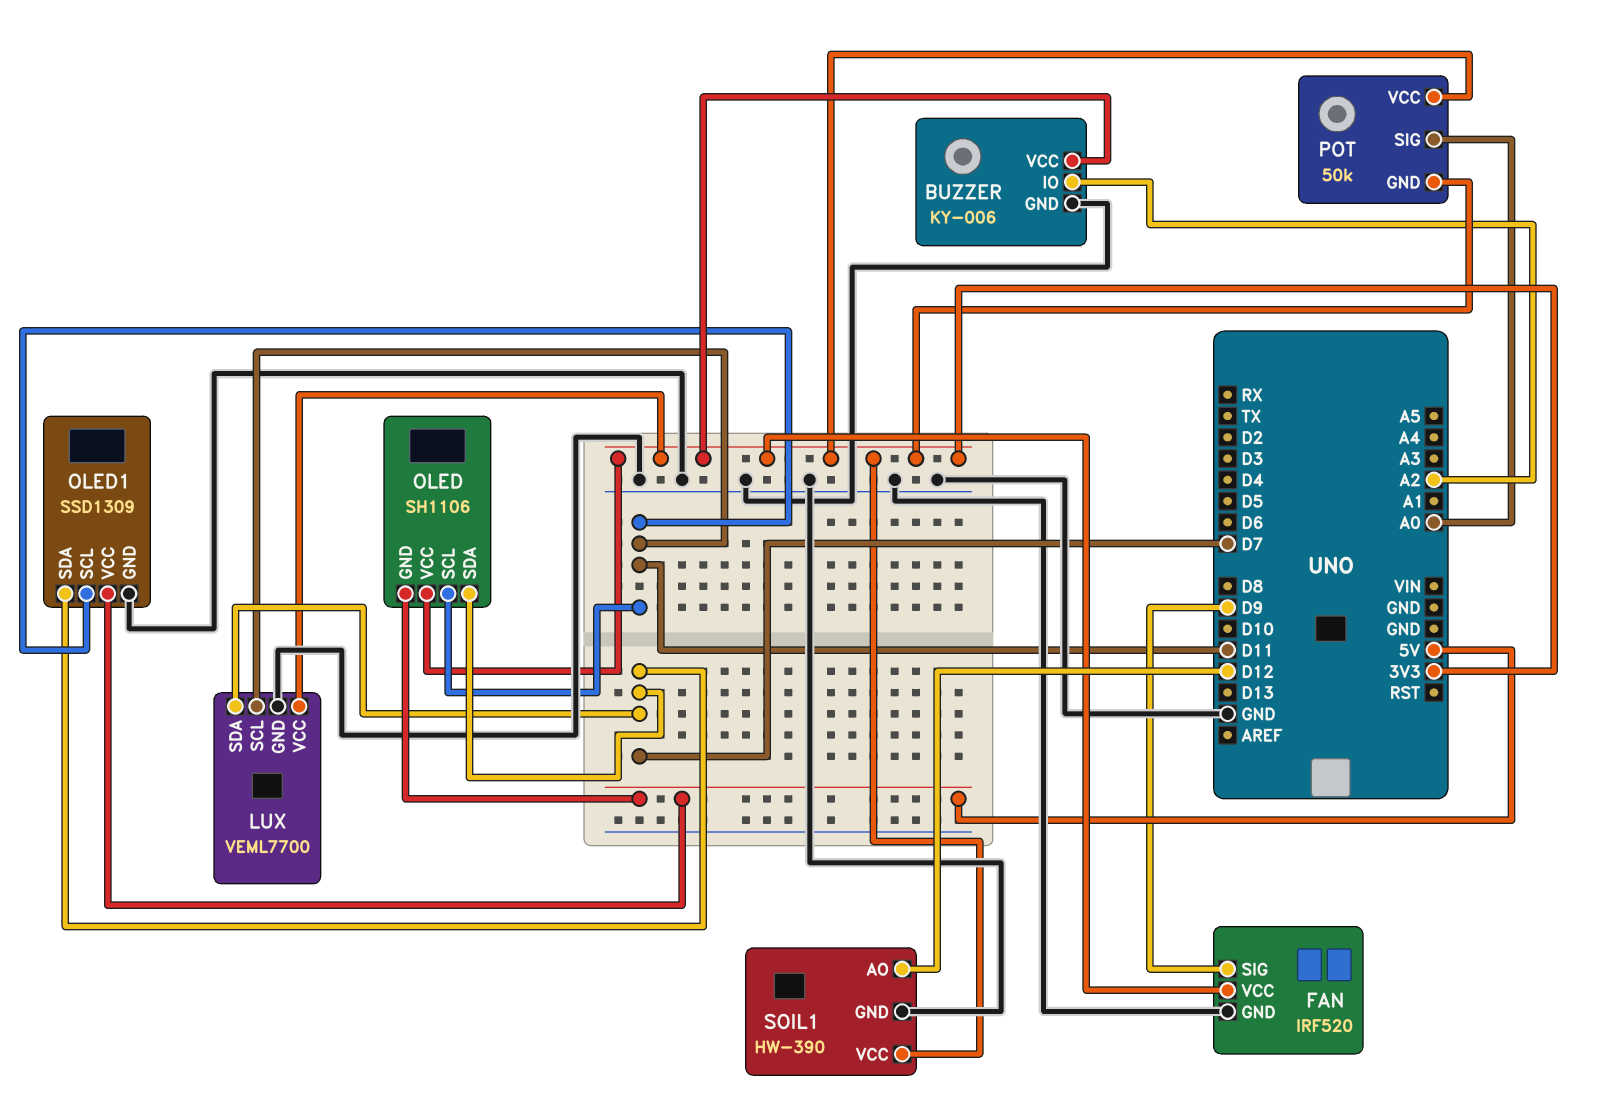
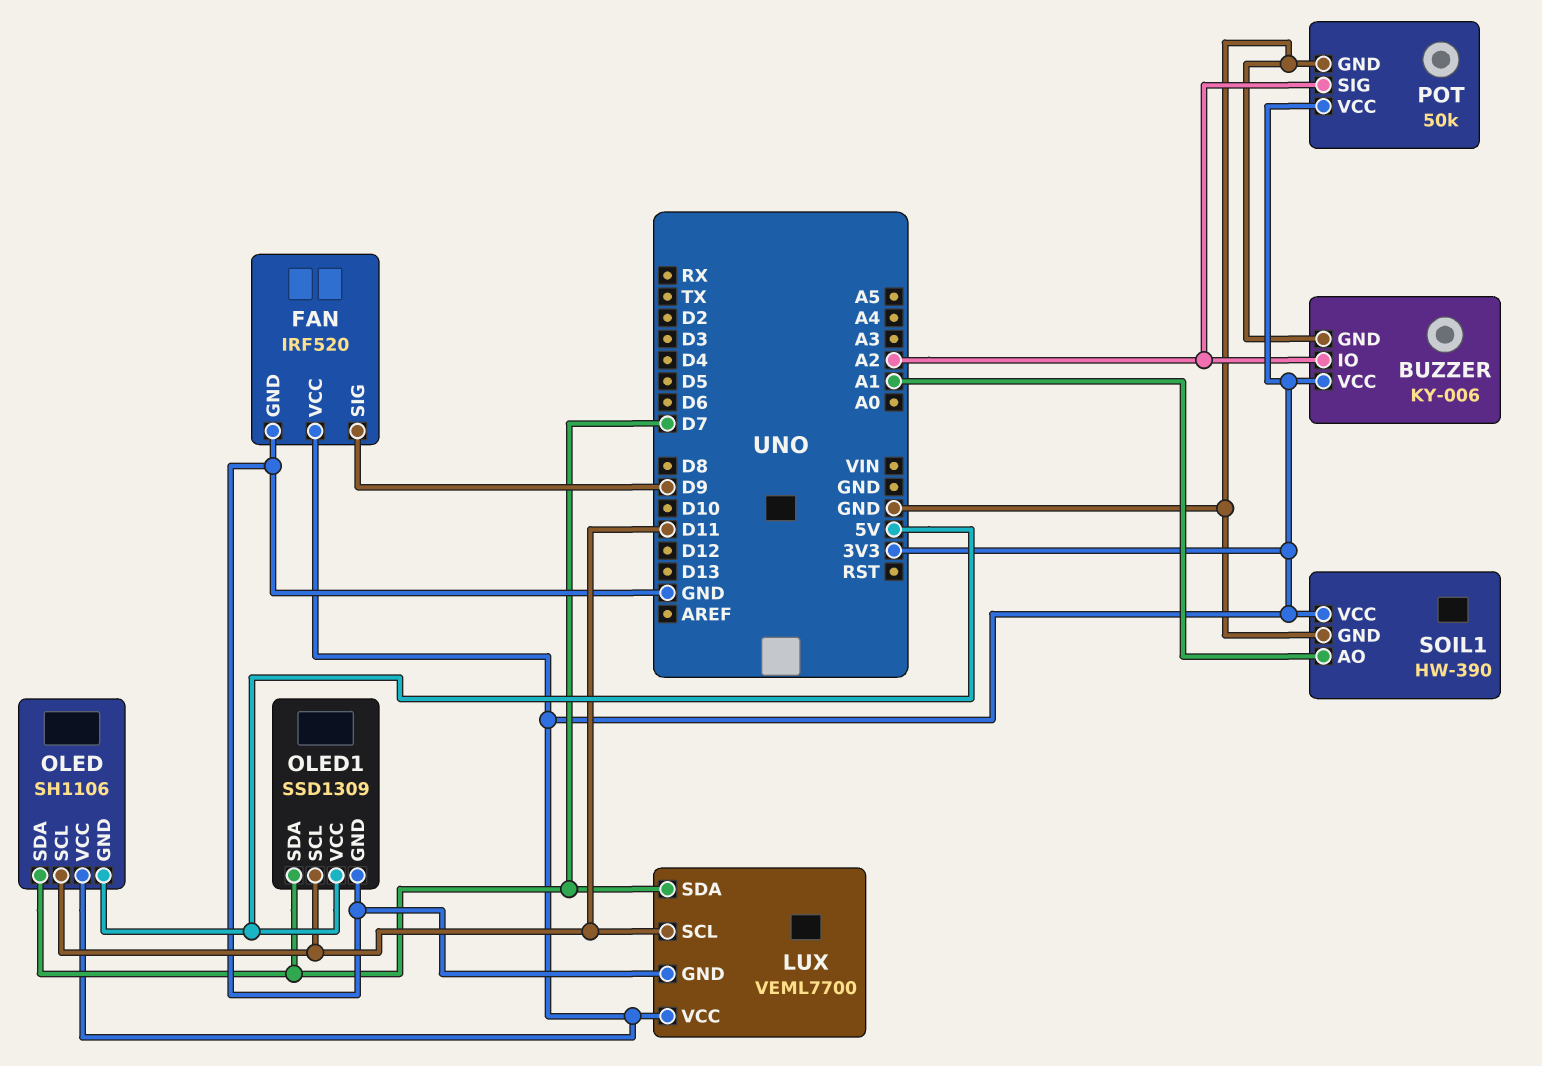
POT pin GND: 3V3 -> GND
POT pin SIG: A0 -> A2
SOIL1 pin AO: D12 -> A1

